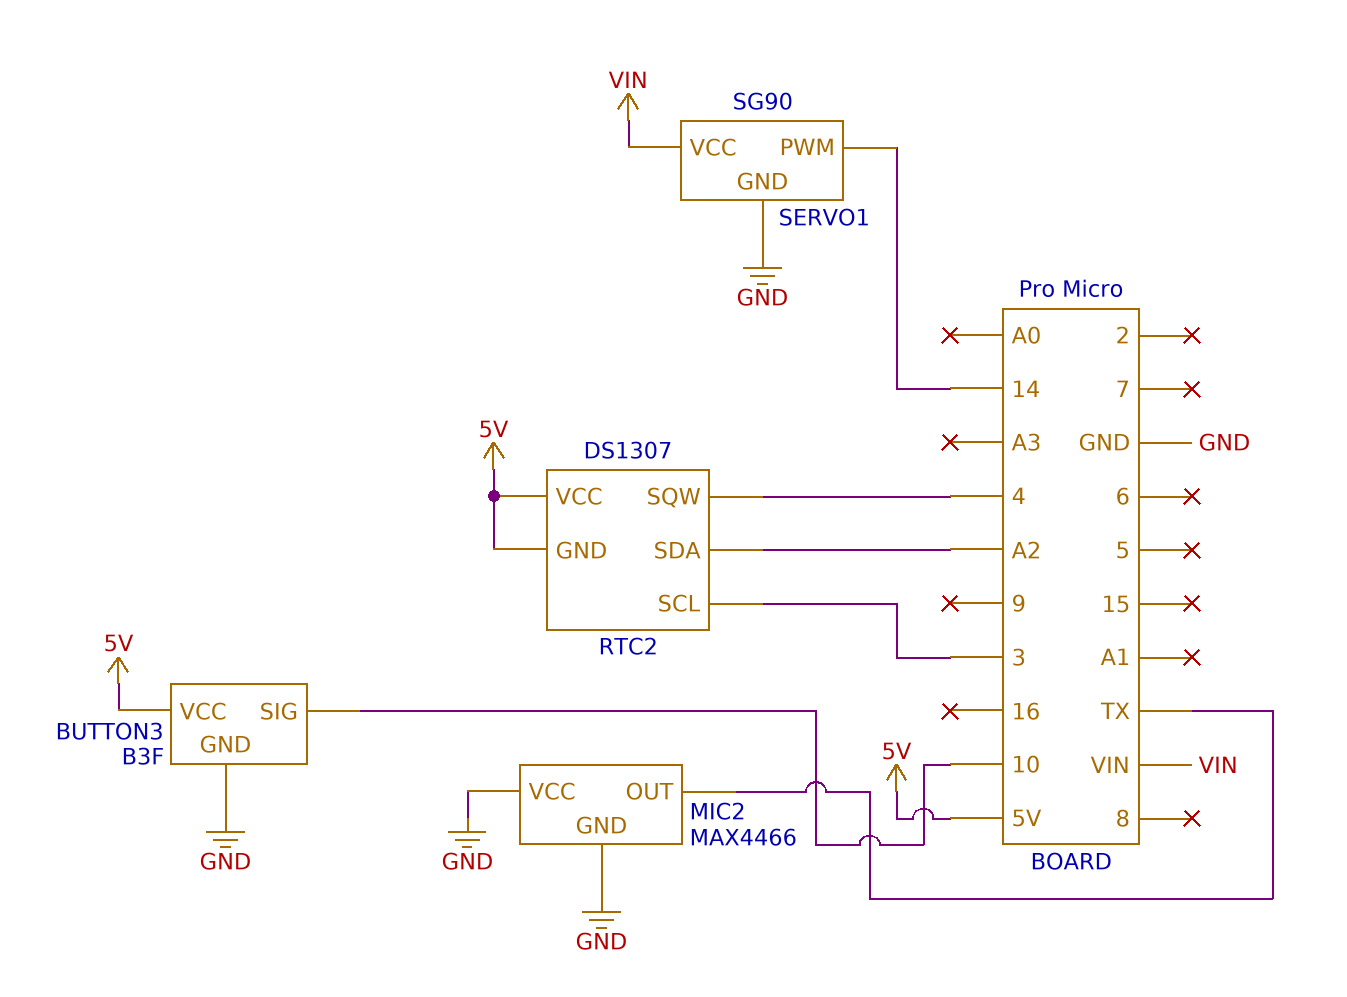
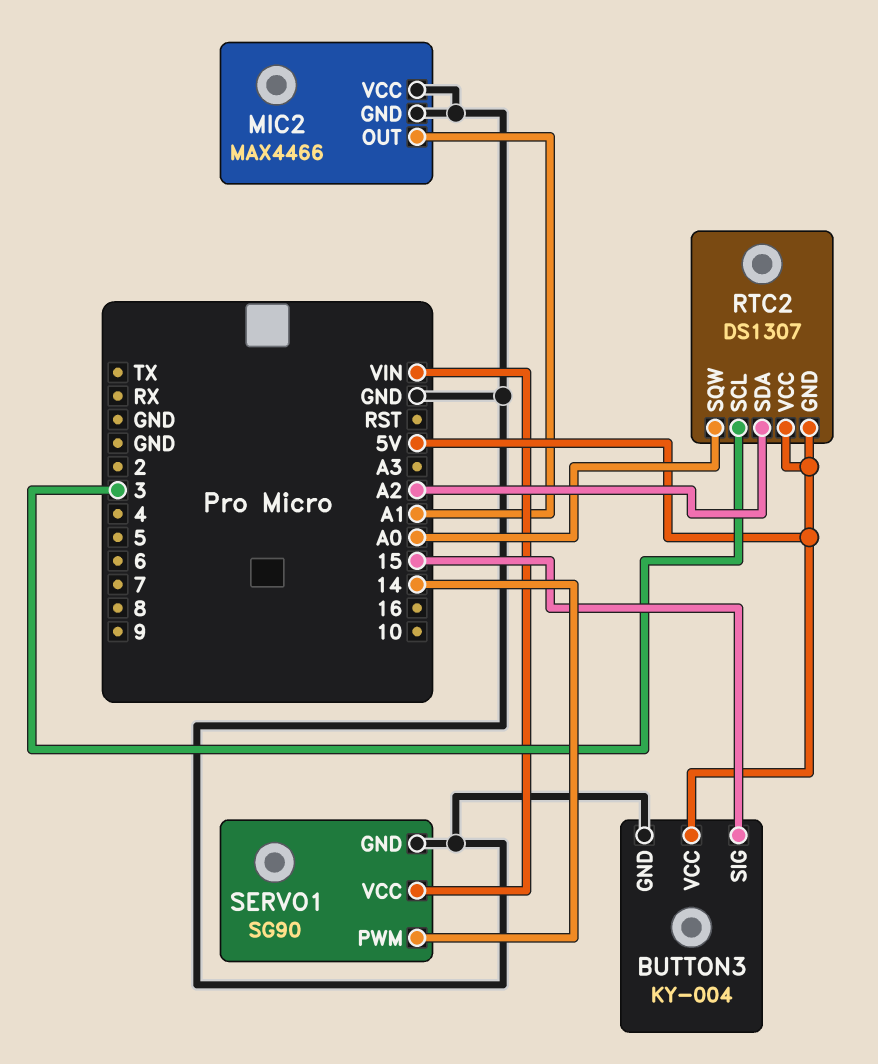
BUTTON3: B3F -> KY-004
BUTTON3 pin SIG: 10 -> 15
MIC2 pin OUT: TX -> A1
RTC2 pin SQW: 4 -> A0

